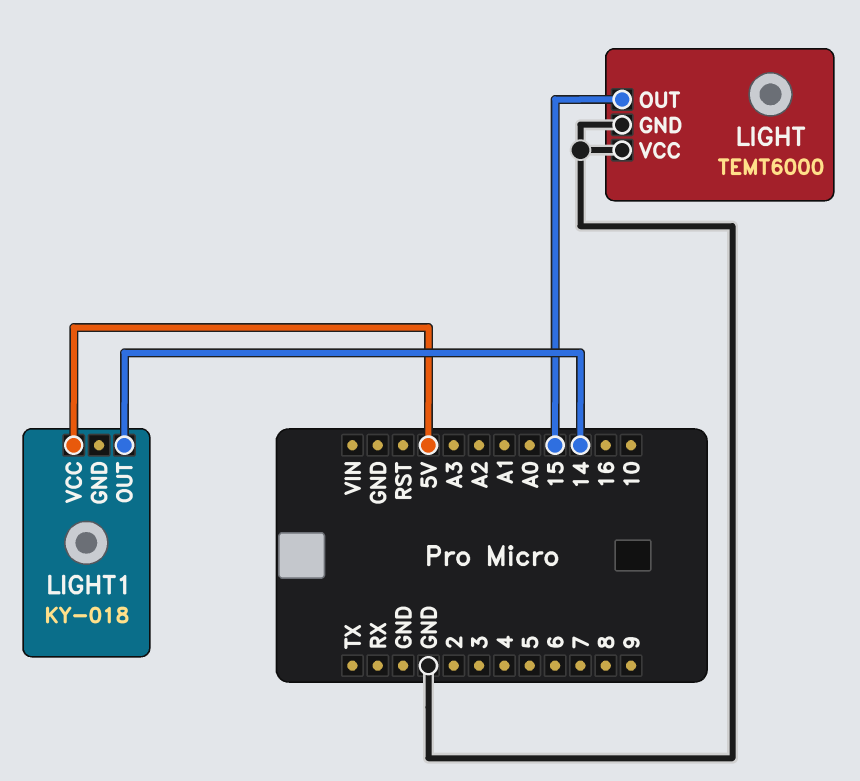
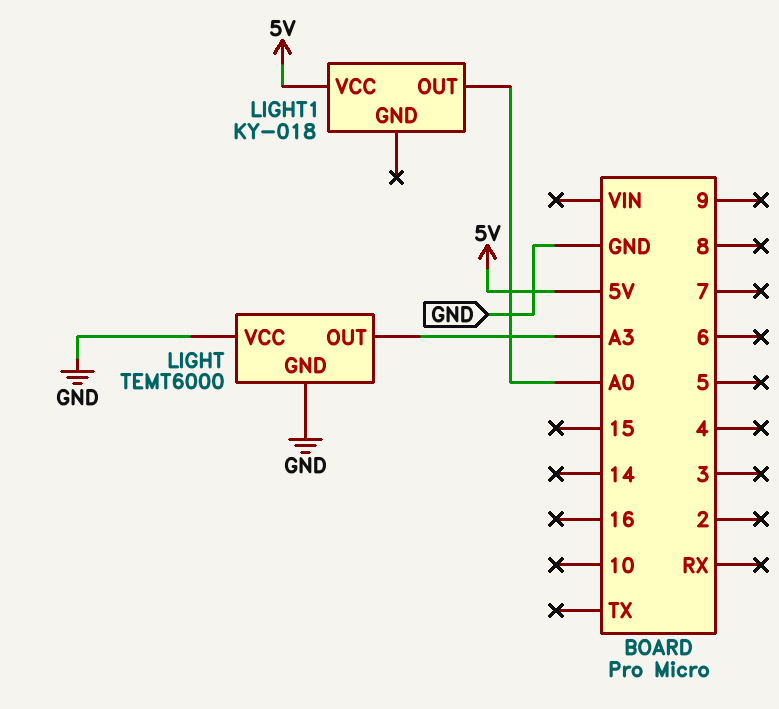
LIGHT pin OUT: 15 -> A3
LIGHT1 pin OUT: 14 -> A0

